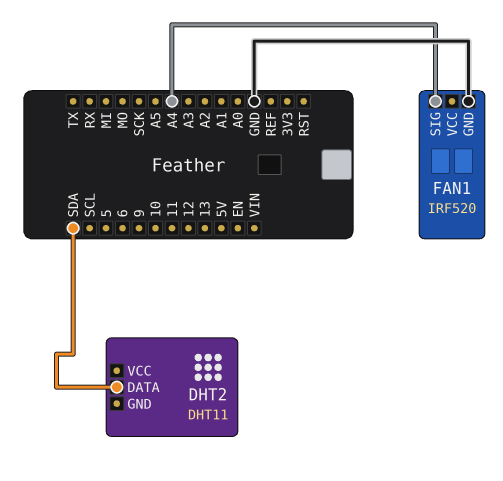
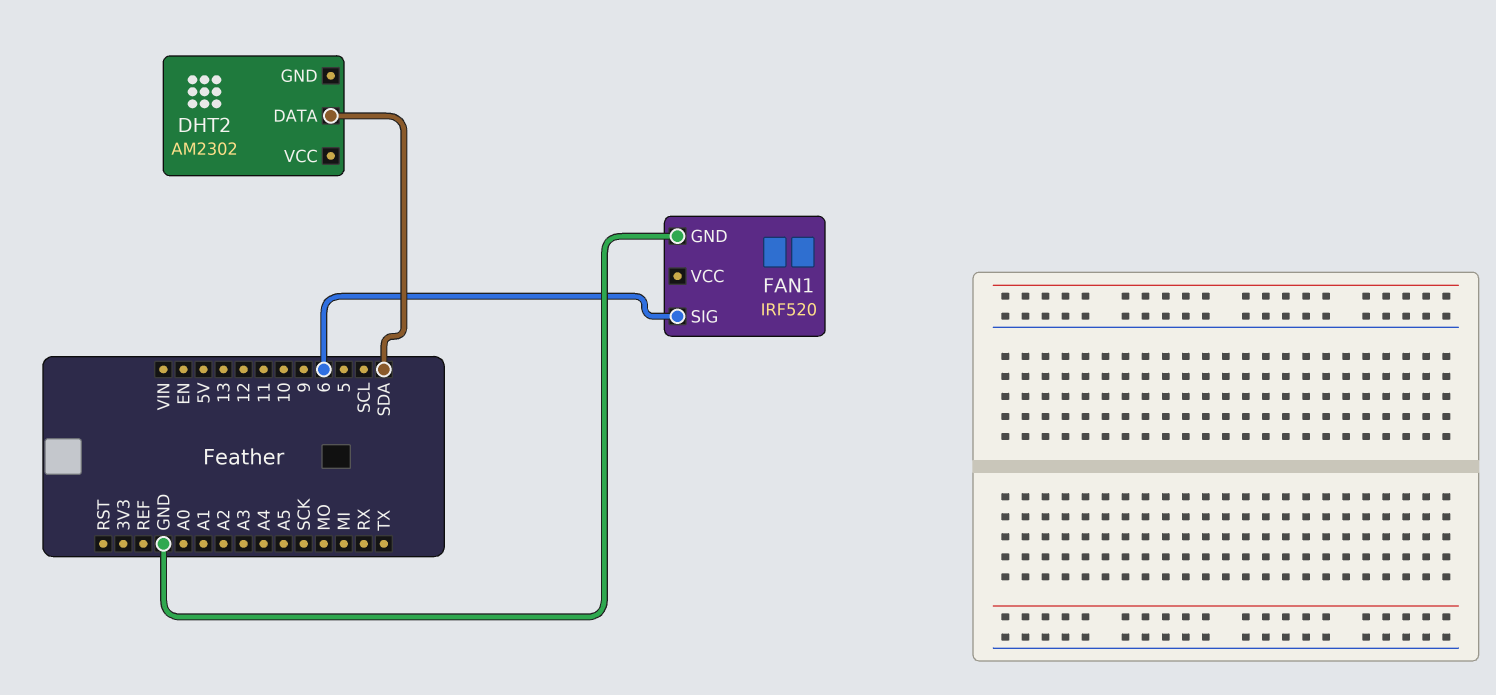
DHT2: DHT11 -> AM2302
FAN1 pin SIG: A4 -> 6

